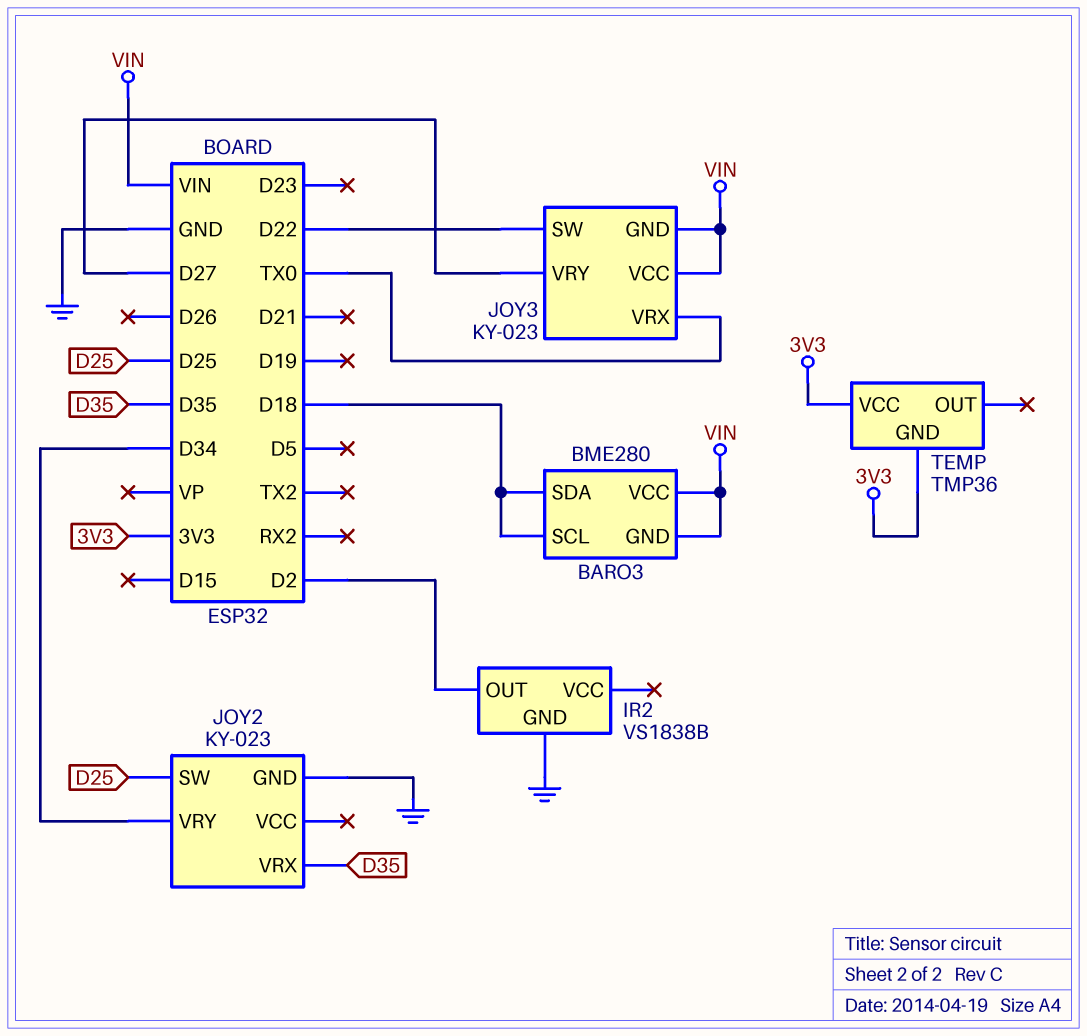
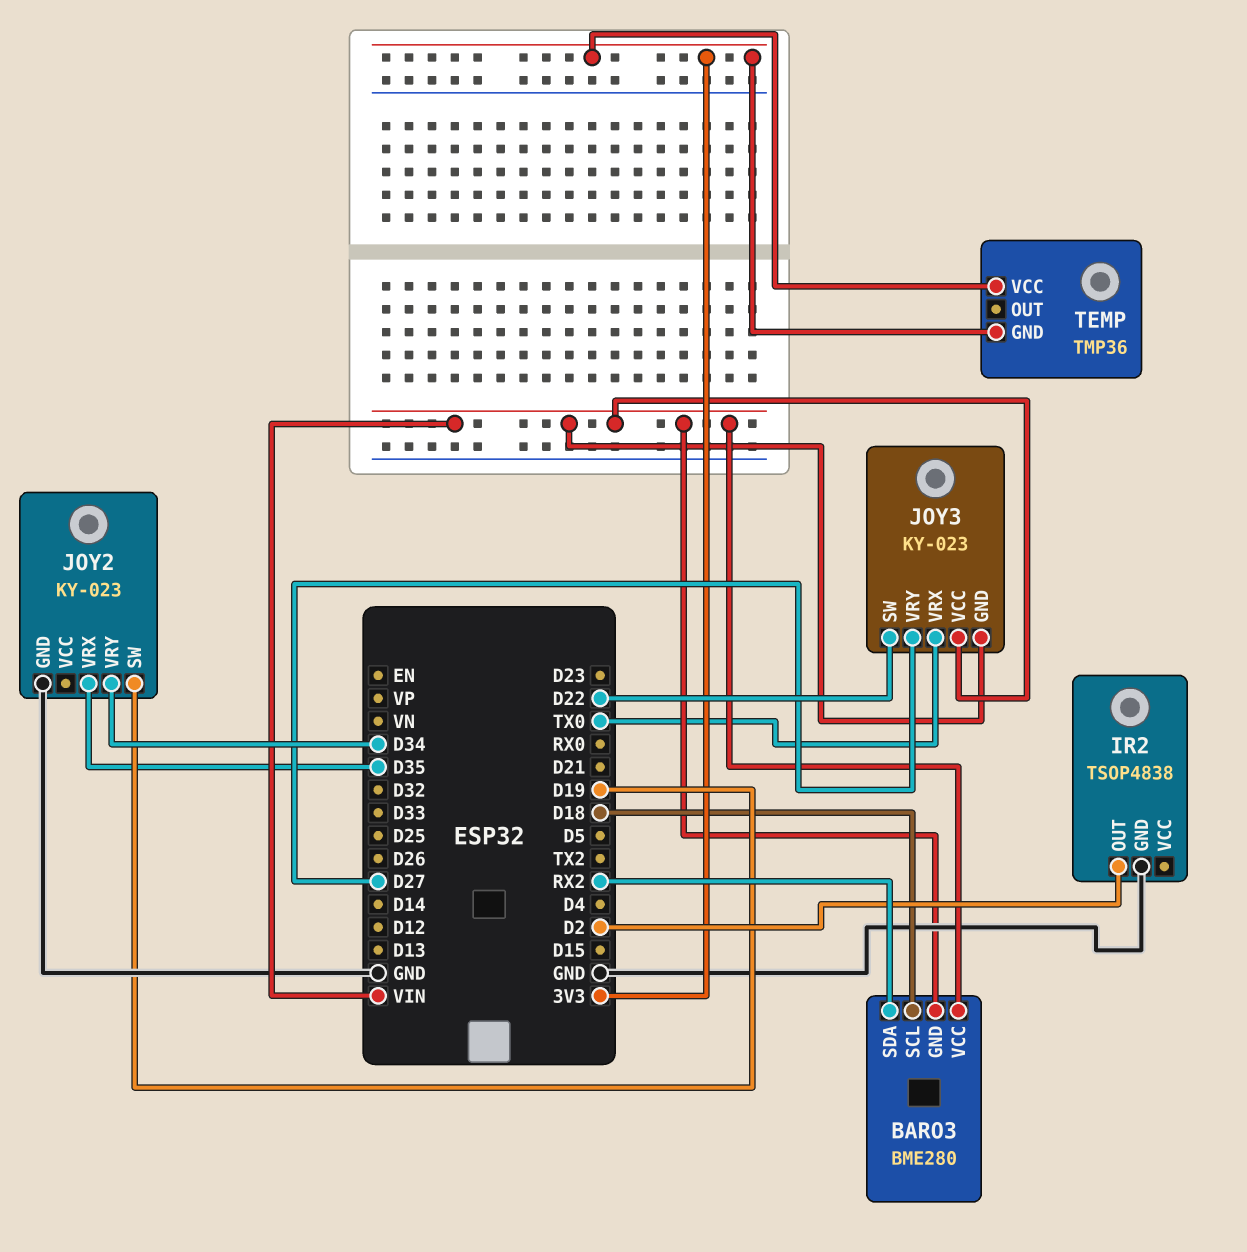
BARO3 pin SDA: D18 -> RX2
IR2: VS1838B -> TSOP4838
JOY2 pin SW: D25 -> D19

